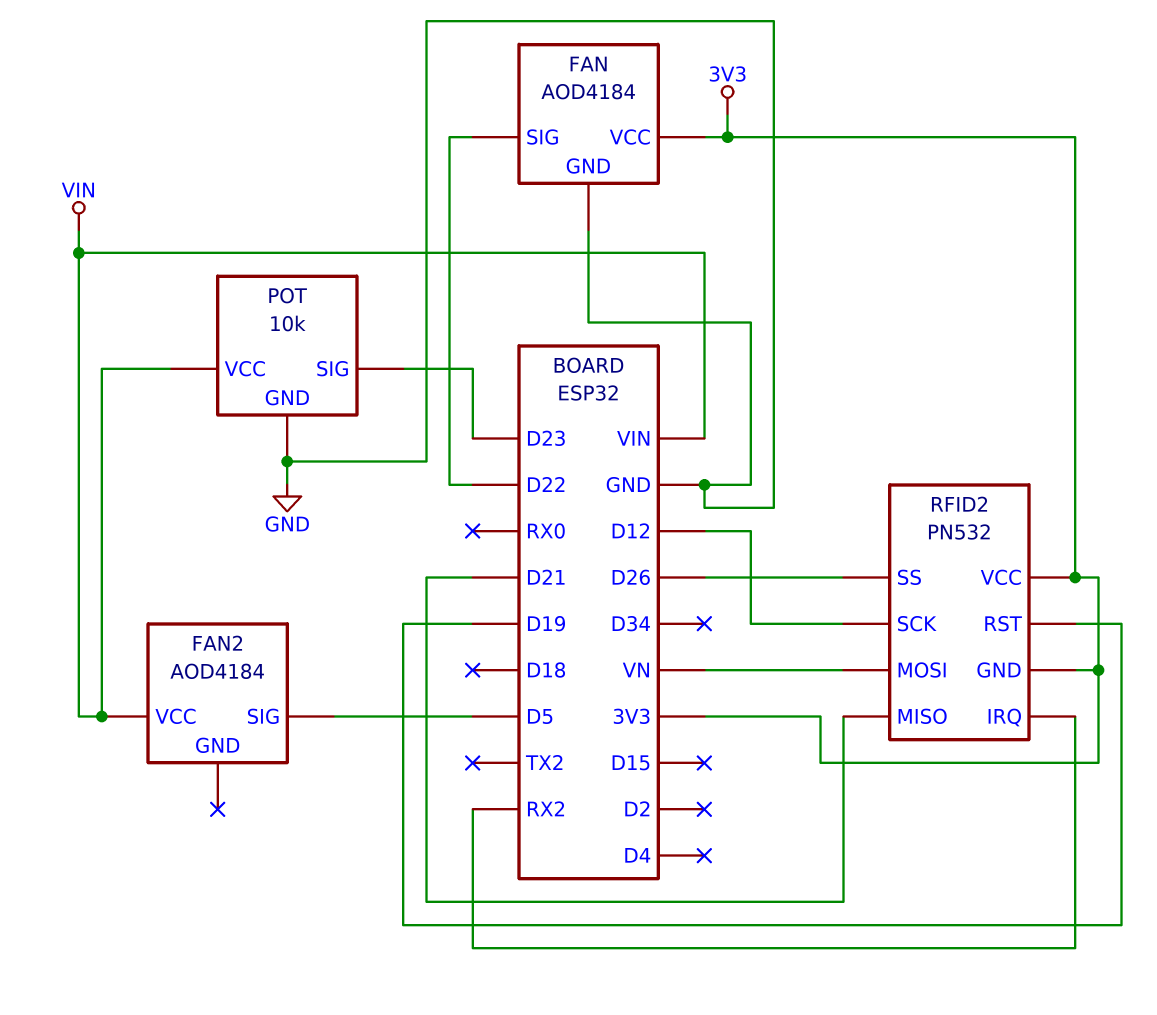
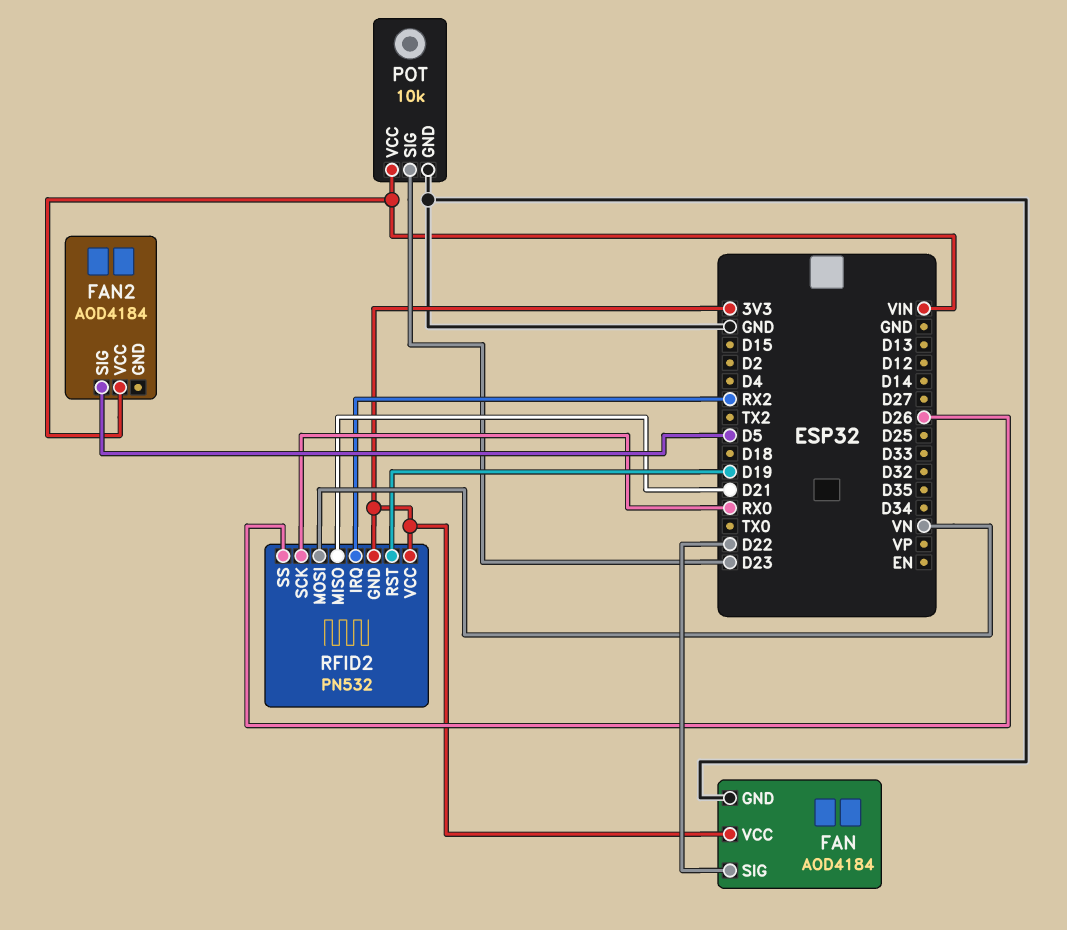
RFID2 pin SCK: D12 -> RX0

